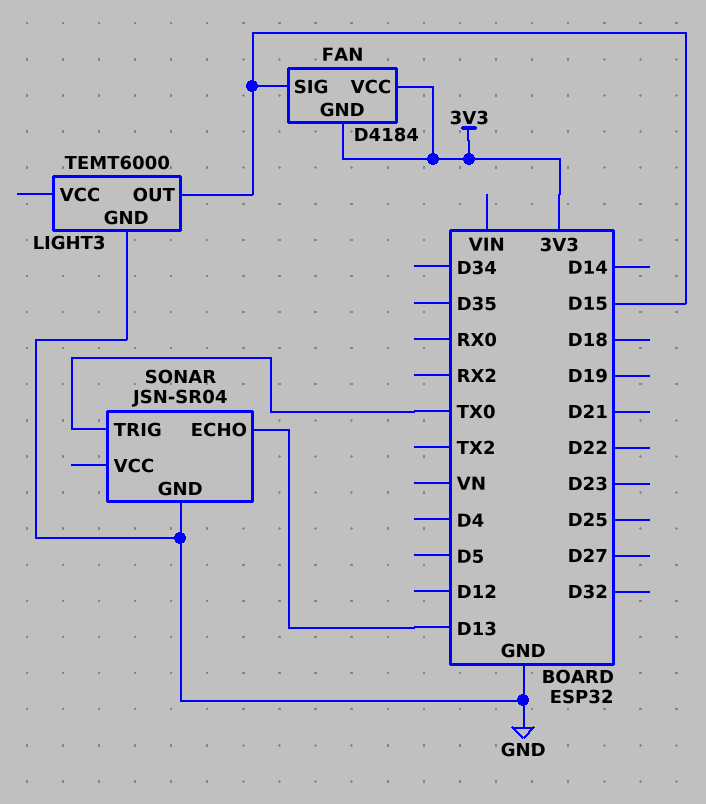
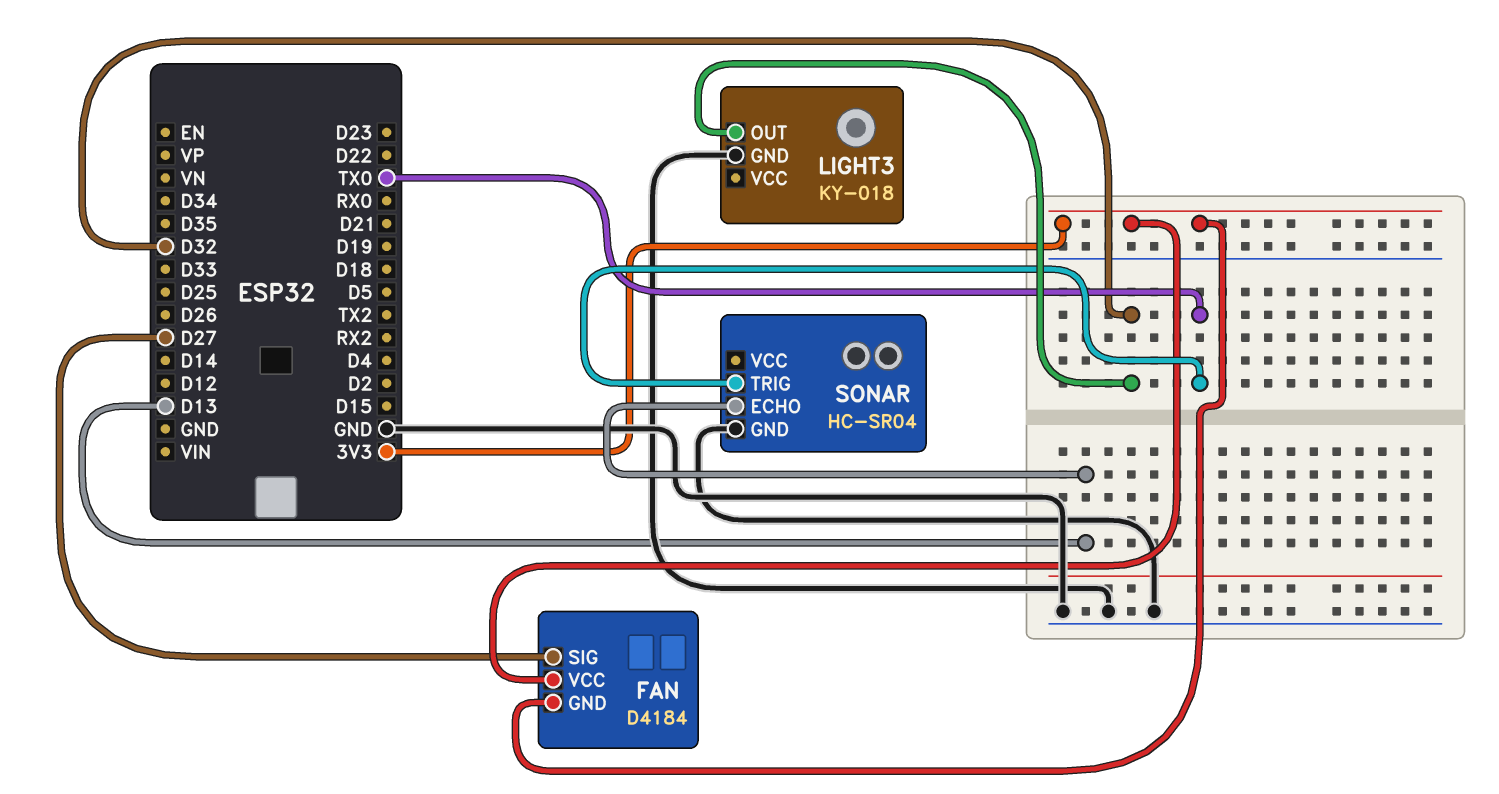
FAN pin SIG: D15 -> D27
LIGHT3: TEMT6000 -> KY-018
LIGHT3 pin OUT: D15 -> D32
SONAR: JSN-SR04 -> HC-SR04

